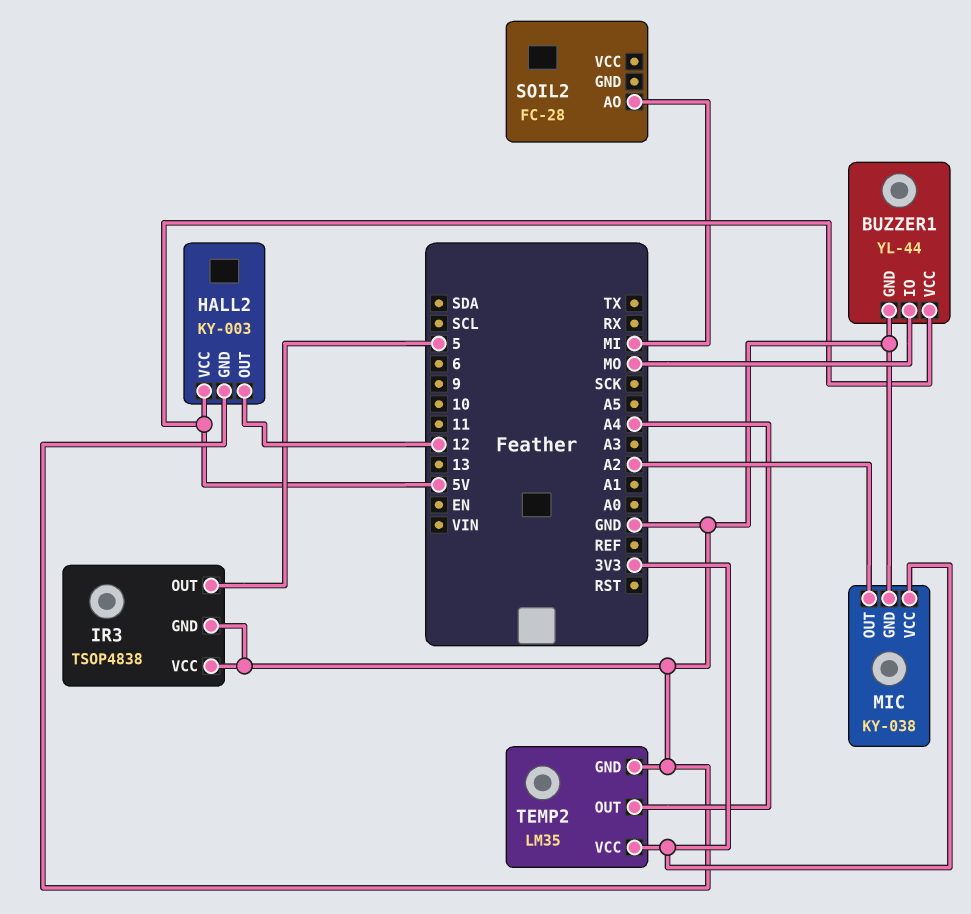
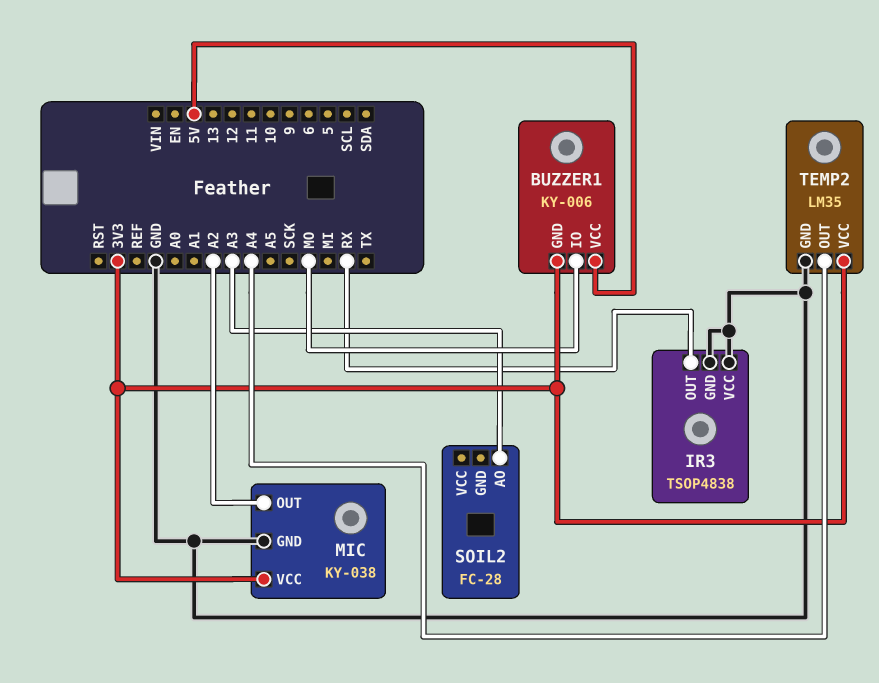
BUZZER1: YL-44 -> KY-006
BUZZER1 pin GND: GND -> 3V3
HALL2: KY-003 -> none
HALL2 pin GND: GND -> none
HALL2 pin OUT: 12 -> none
HALL2 pin VCC: 5V -> none
IR3 pin OUT: 5 -> RX
SOIL2 pin AO: MI -> A3

